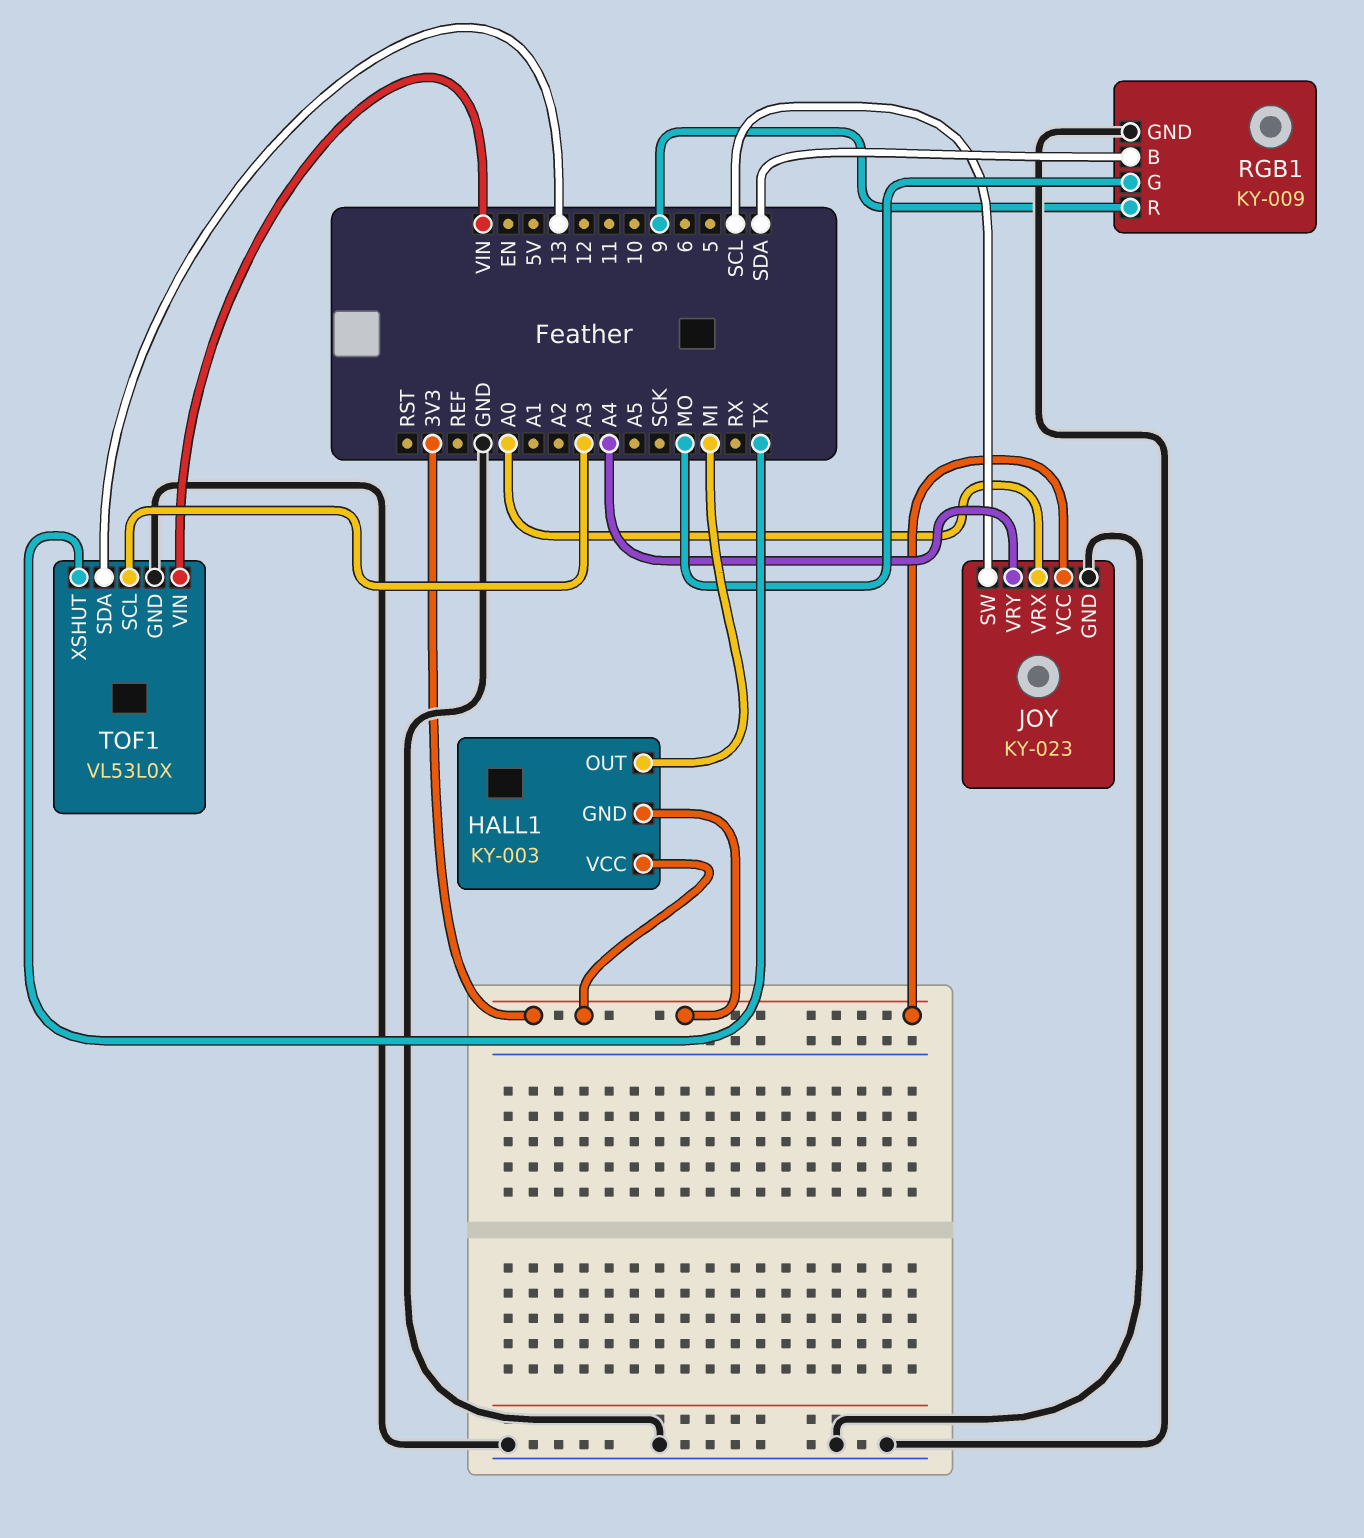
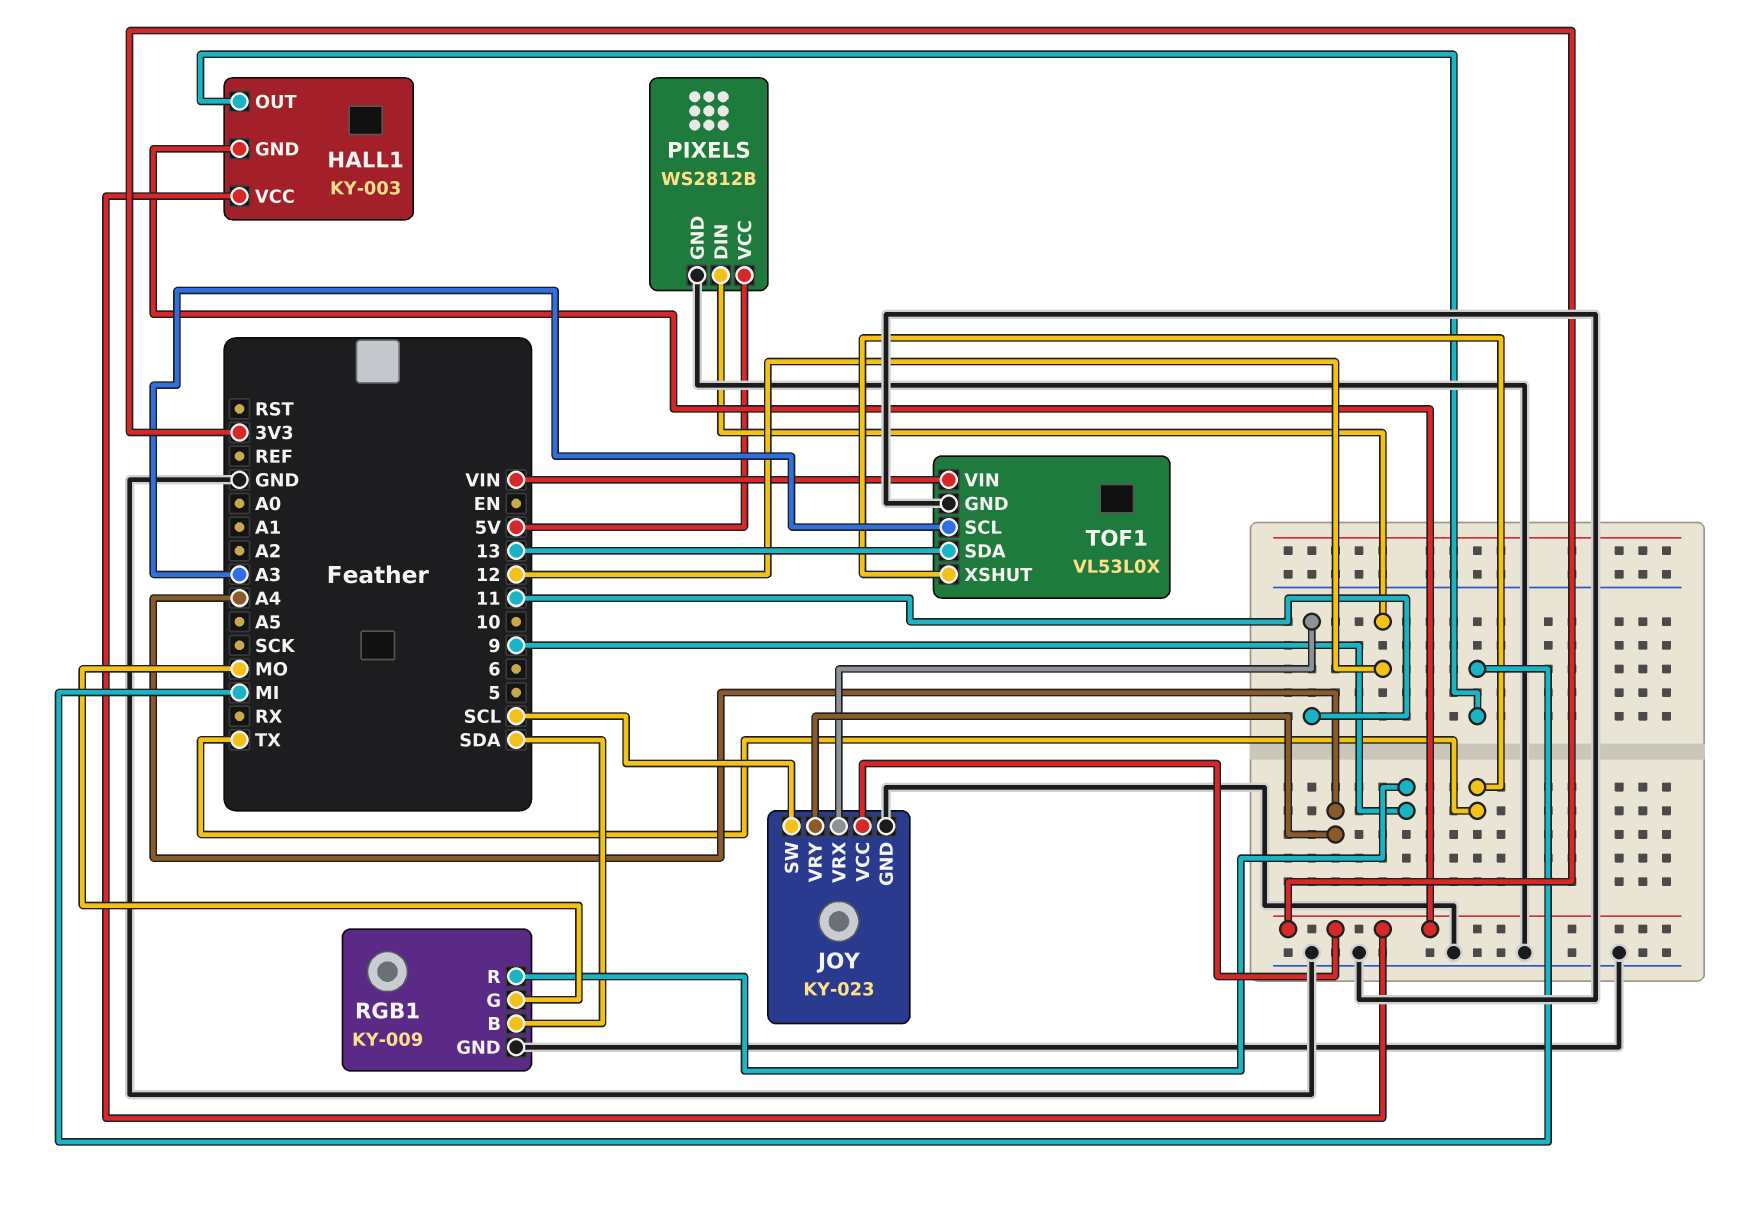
JOY pin VRX: A0 -> 11
PIXELS: none -> WS2812B
PIXELS pin DIN: none -> 12
PIXELS pin GND: none -> GND
PIXELS pin VCC: none -> 5V

